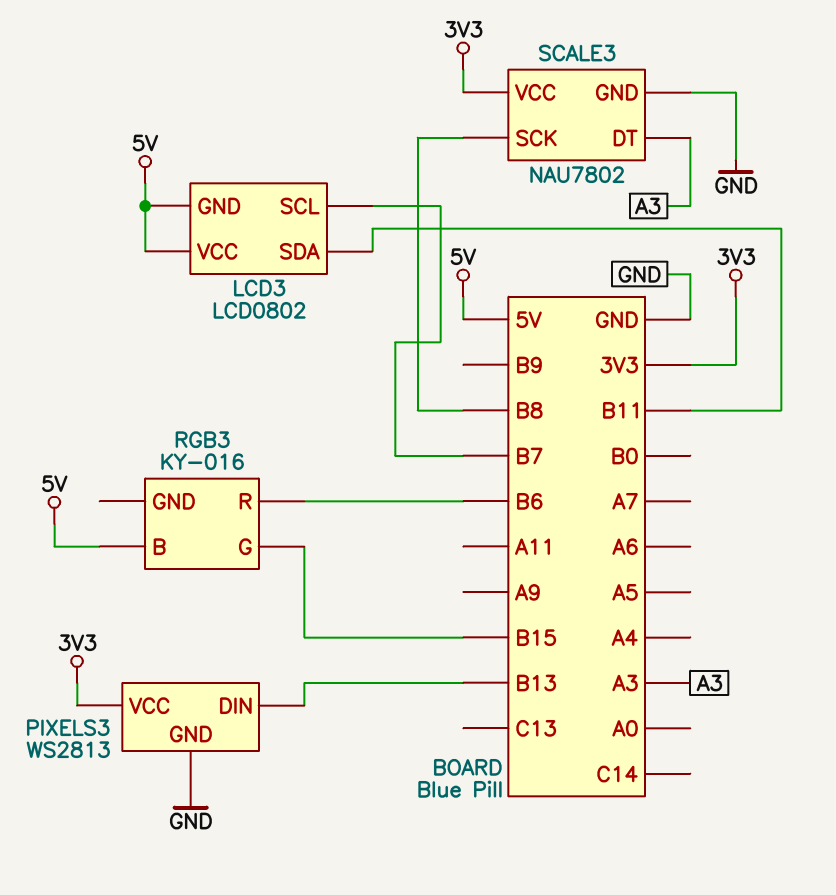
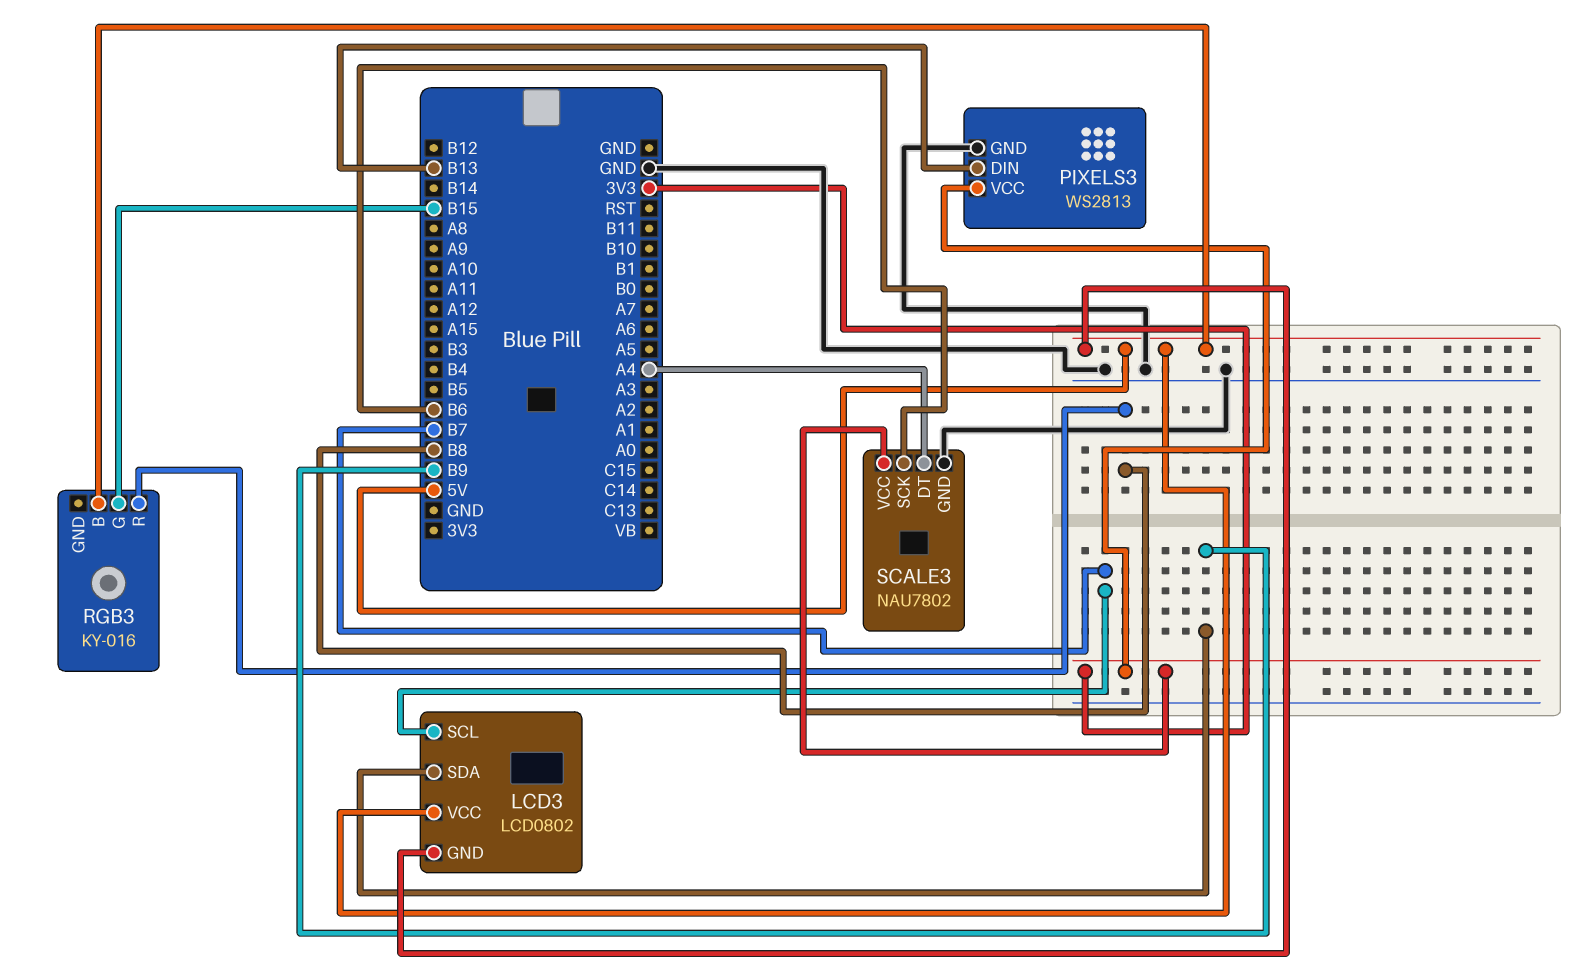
LCD3 pin SDA: B11 -> B9
RGB3 pin R: B6 -> B8
SCALE3 pin DT: A3 -> A4
SCALE3 pin SCK: B8 -> B6

